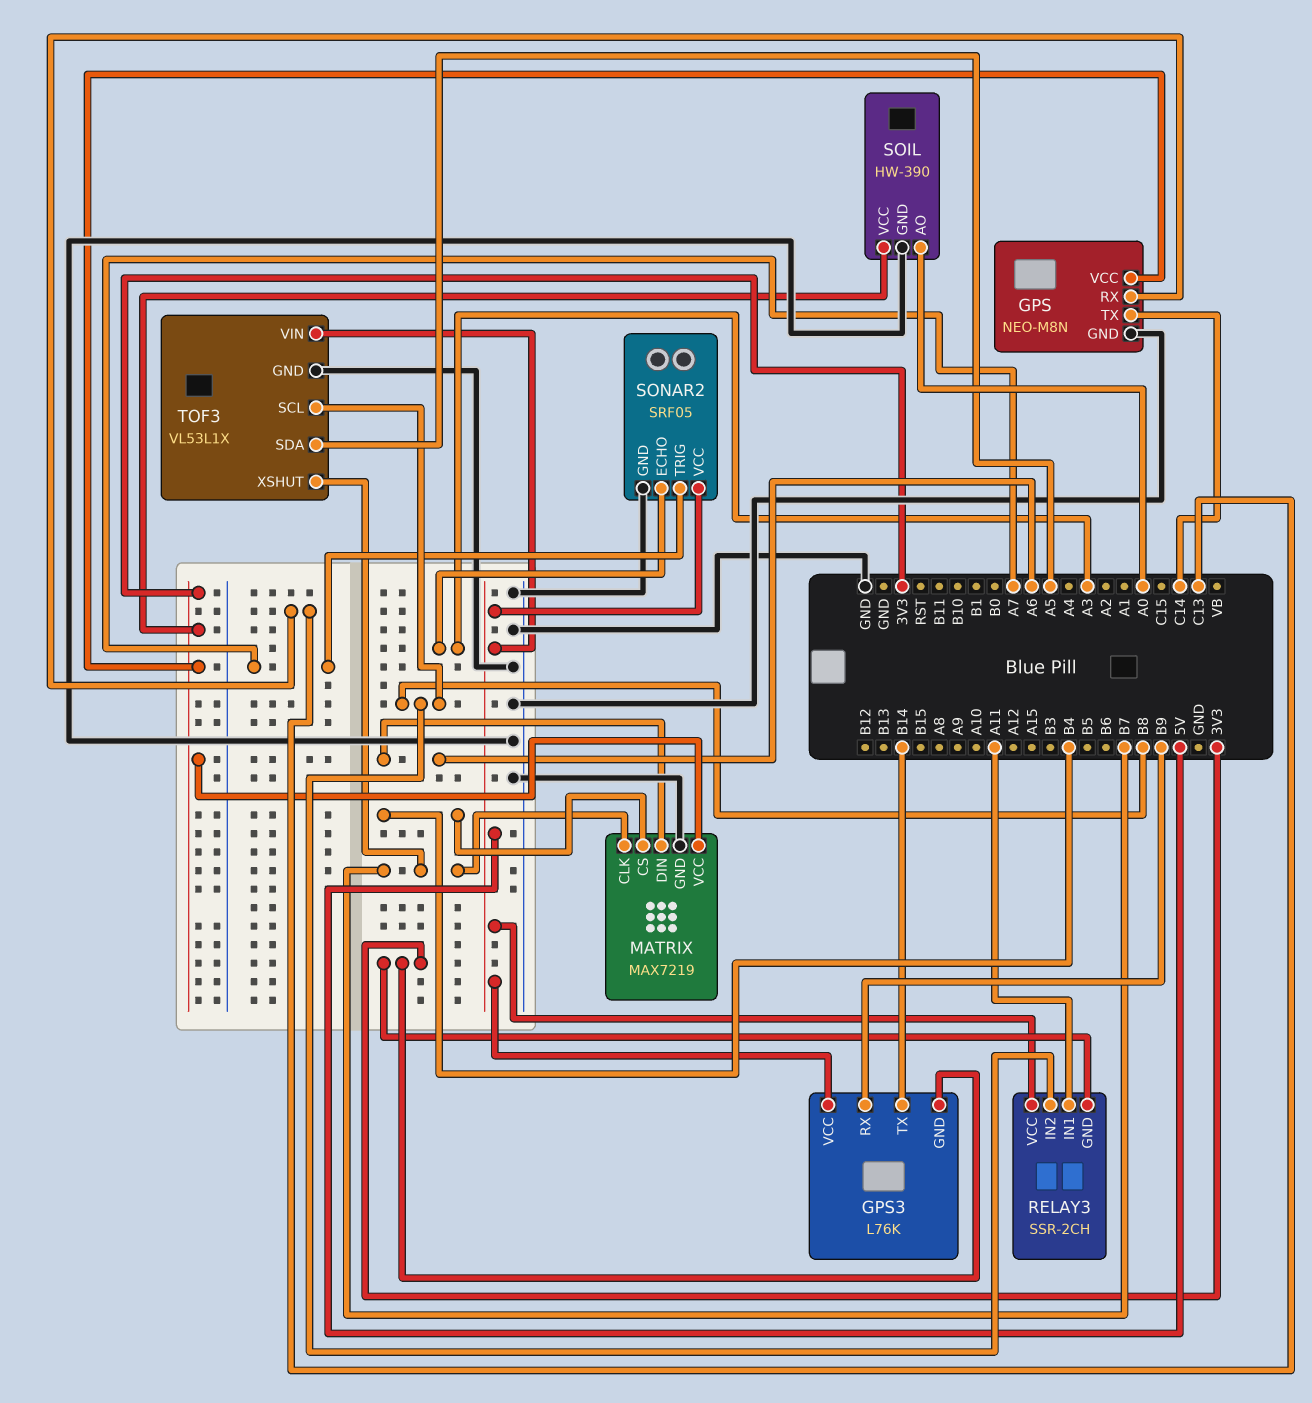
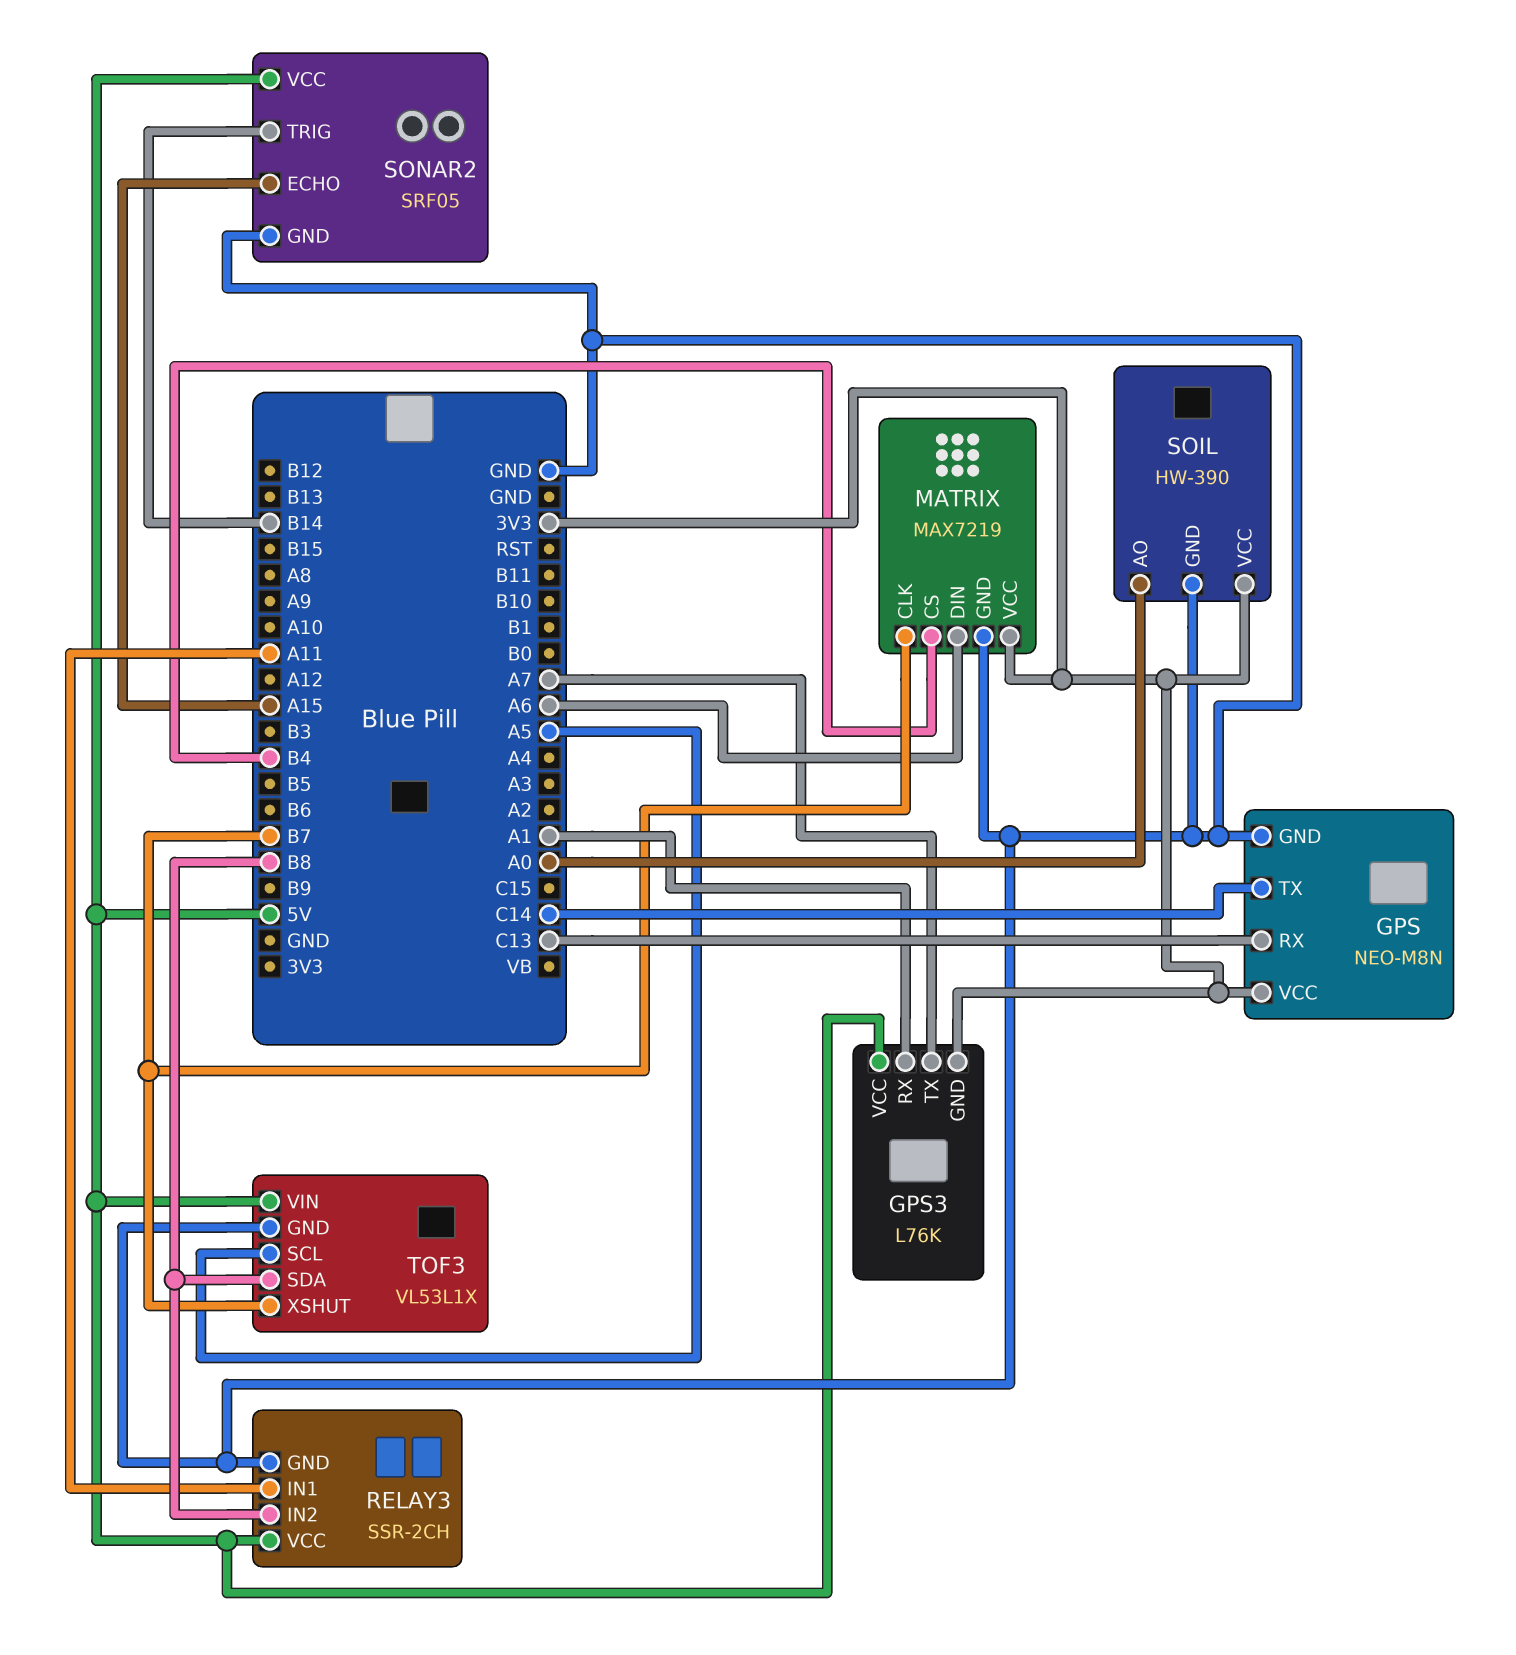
GPS3 pin RX: B9 -> A1
GPS3 pin TX: B14 -> A7
RELAY3 pin GND: 3V3 -> GND
SONAR2 pin ECHO: A3 -> A15
SONAR2 pin TRIG: A7 -> B14
TOF3 pin SCL: B8 -> A5
TOF3 pin SDA: A5 -> B8

